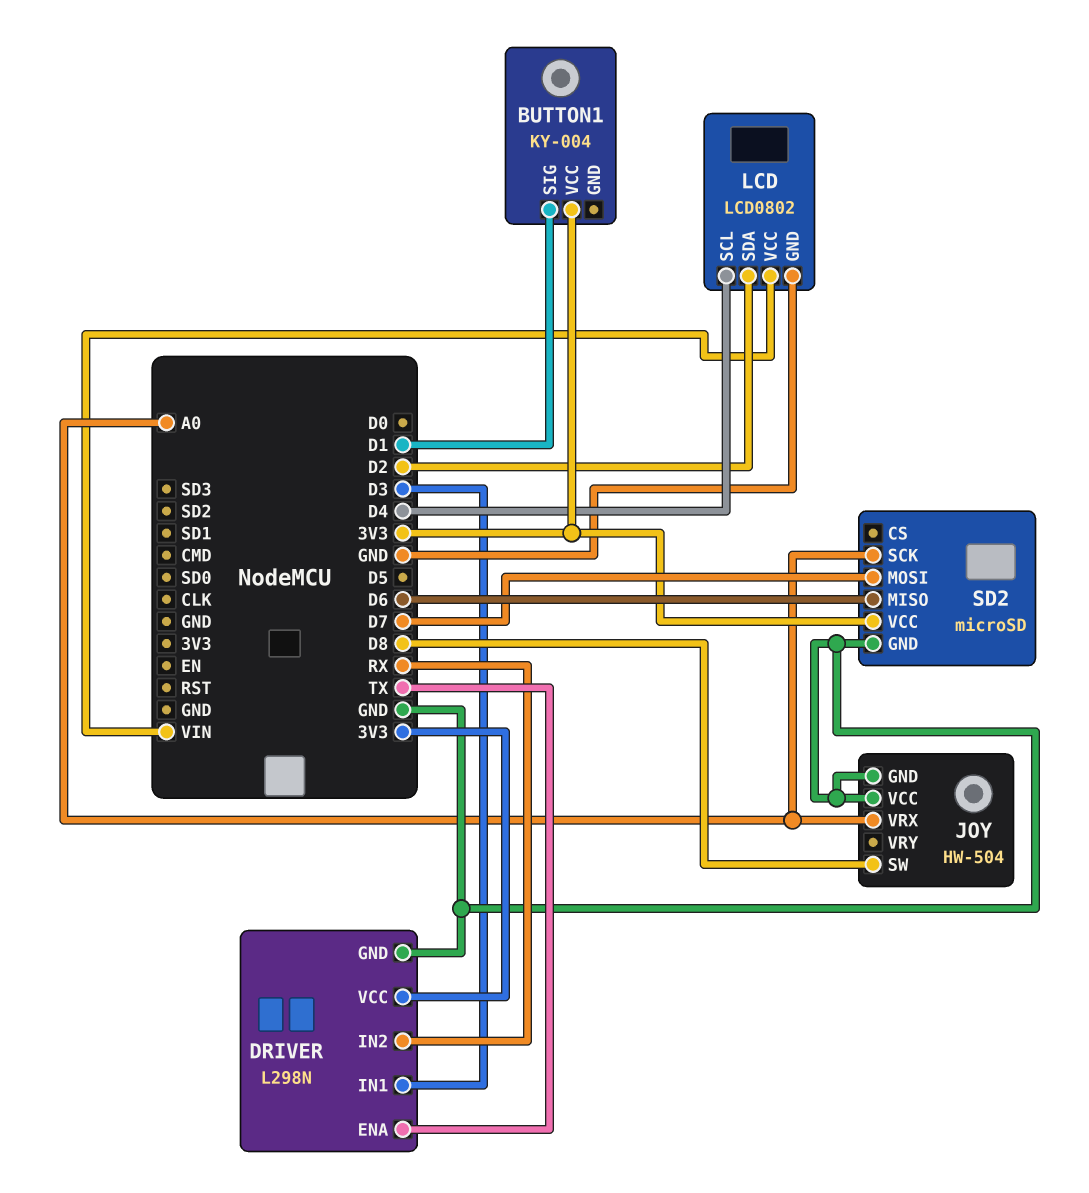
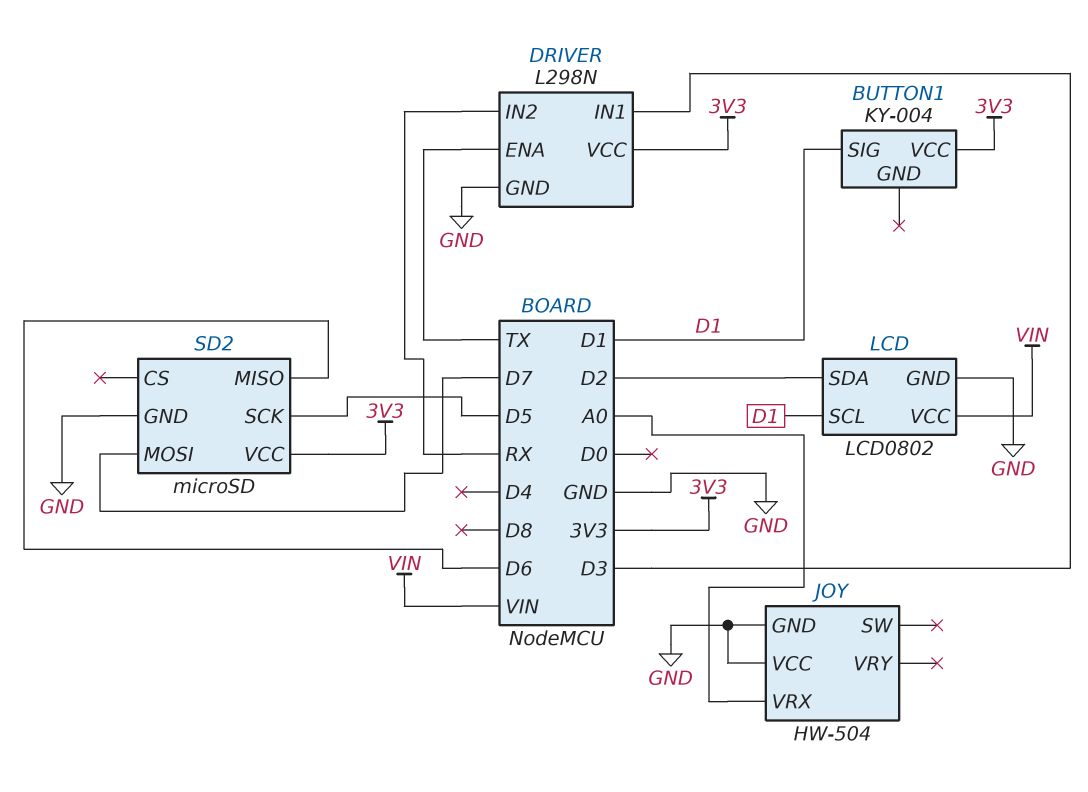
JOY pin SW: D8 -> none
LCD pin SCL: D4 -> D1
SD2 pin SCK: A0 -> D5

